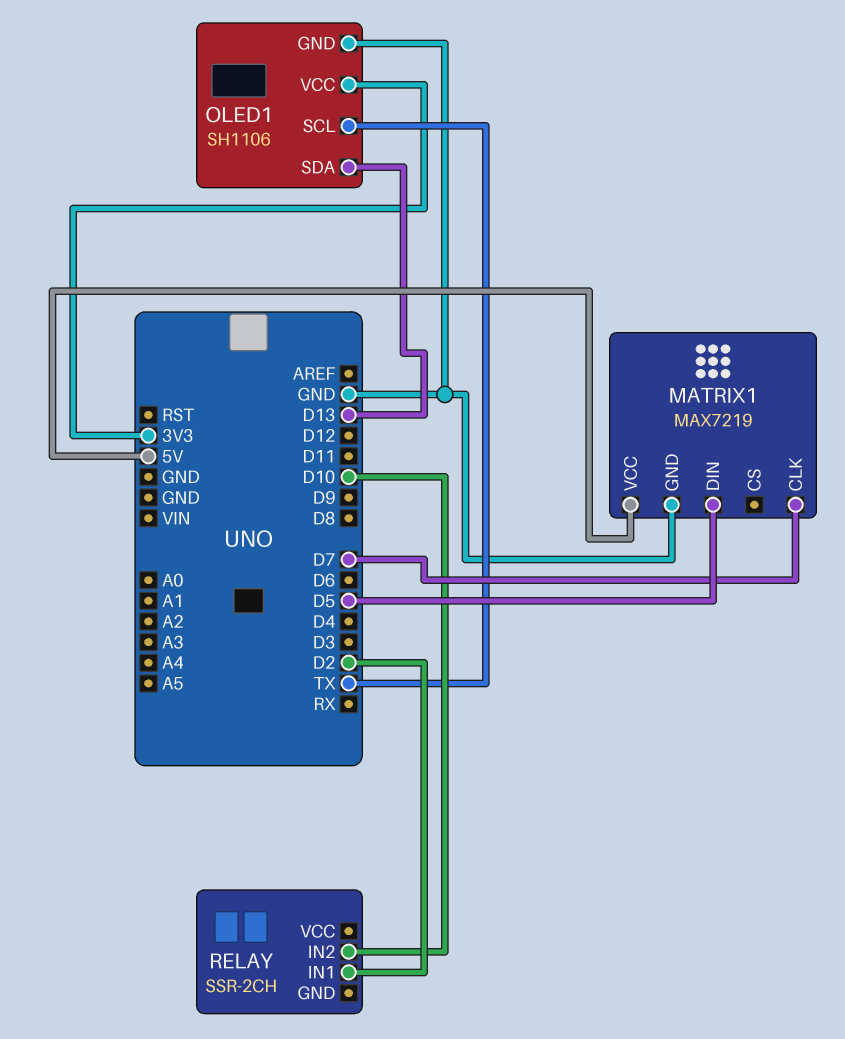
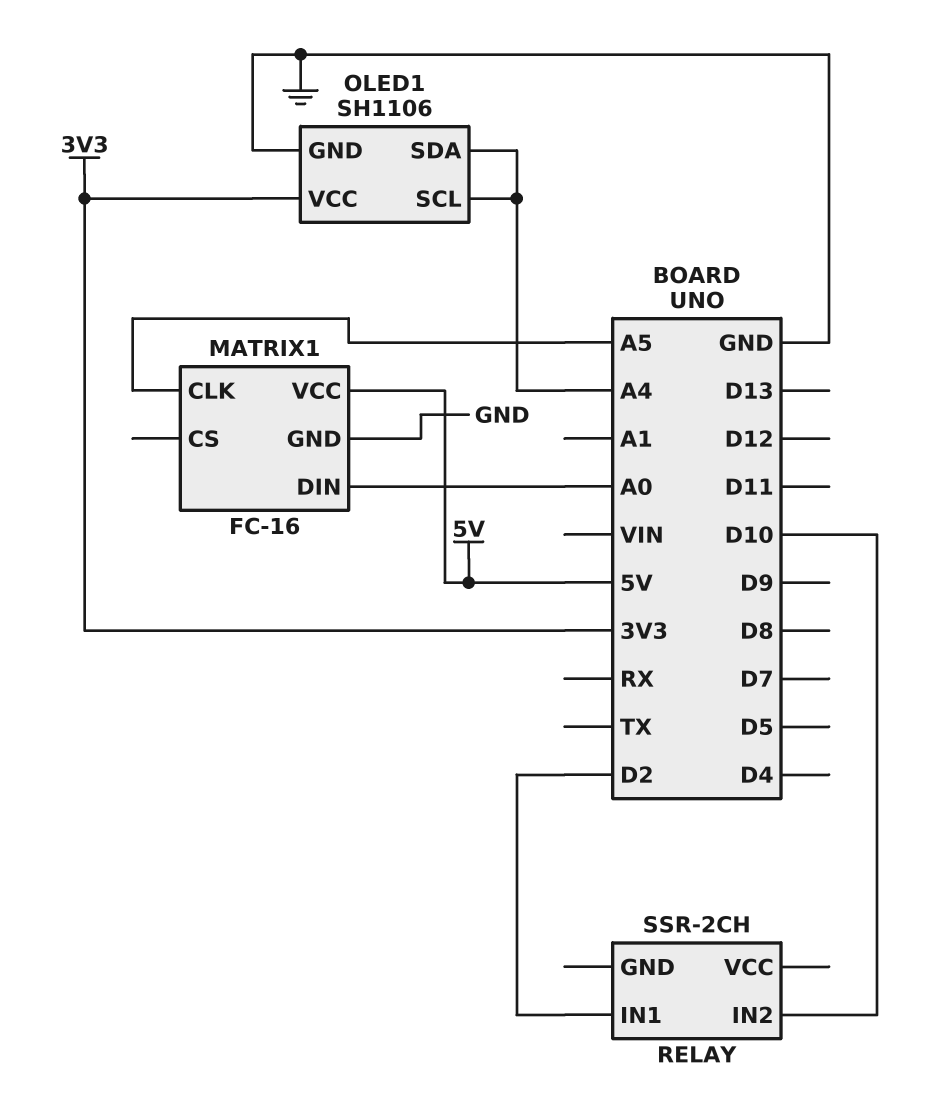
MATRIX1: MAX7219 -> FC-16
MATRIX1 pin CLK: D7 -> A5
MATRIX1 pin DIN: D5 -> A0
OLED1 pin SCL: TX -> A4
OLED1 pin SDA: D13 -> A4

